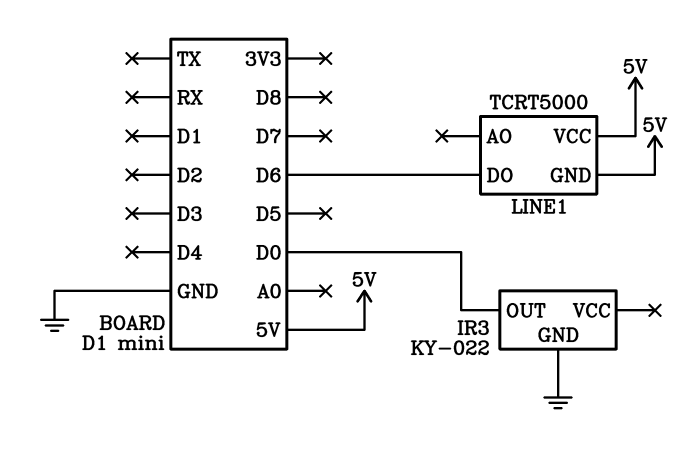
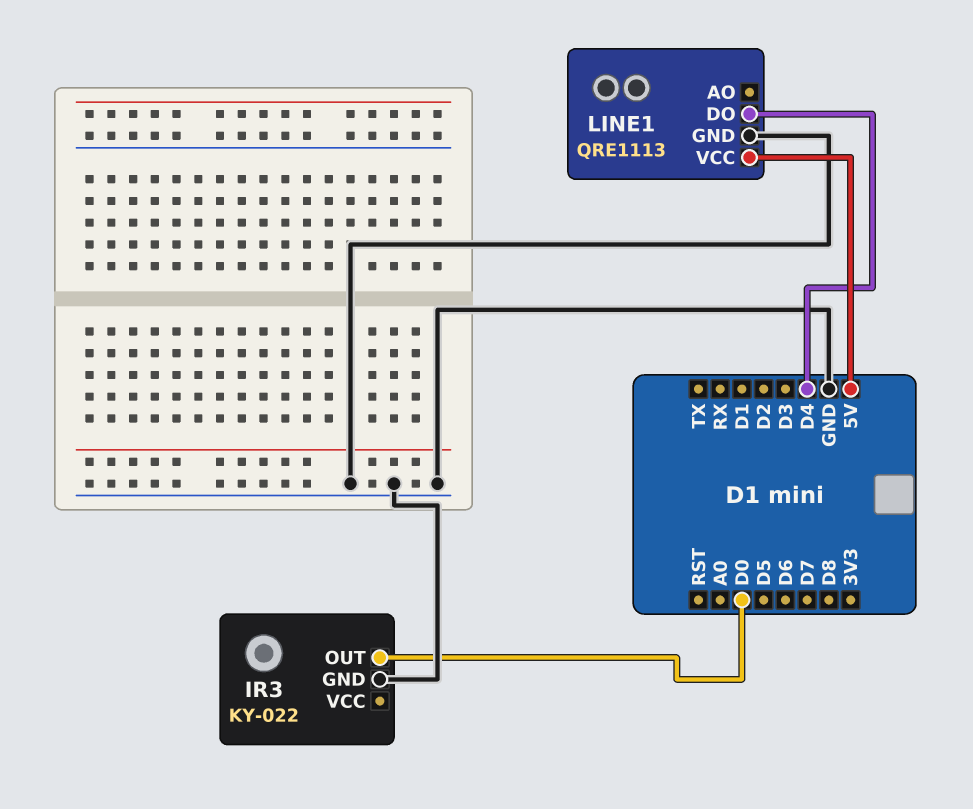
LINE1: TCRT5000 -> QRE1113
LINE1 pin DO: D6 -> D4
LINE1 pin GND: 5V -> GND

